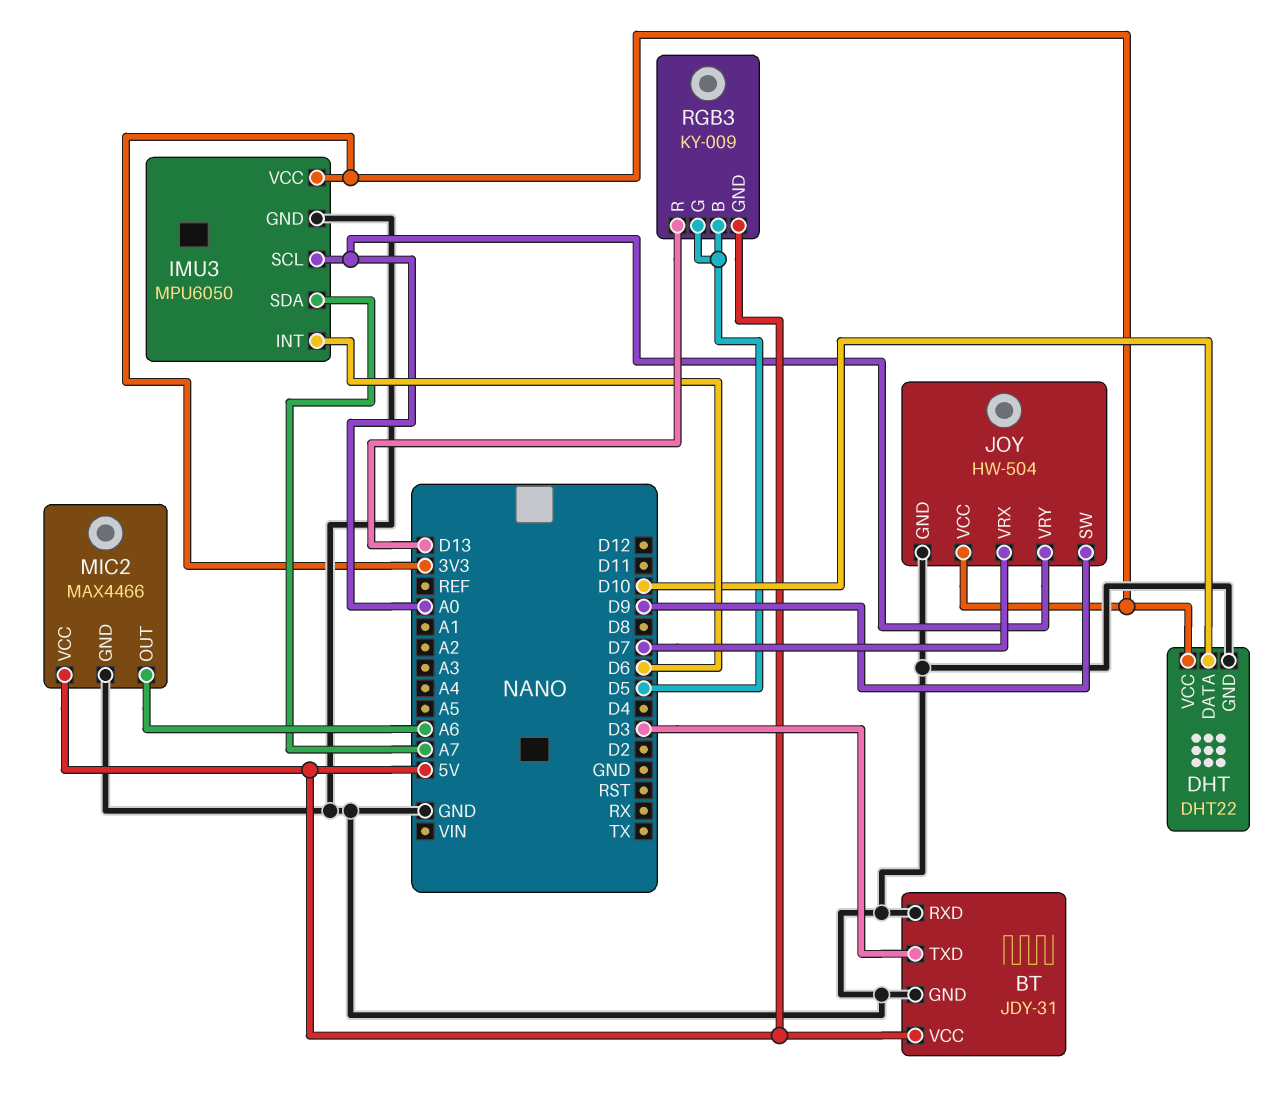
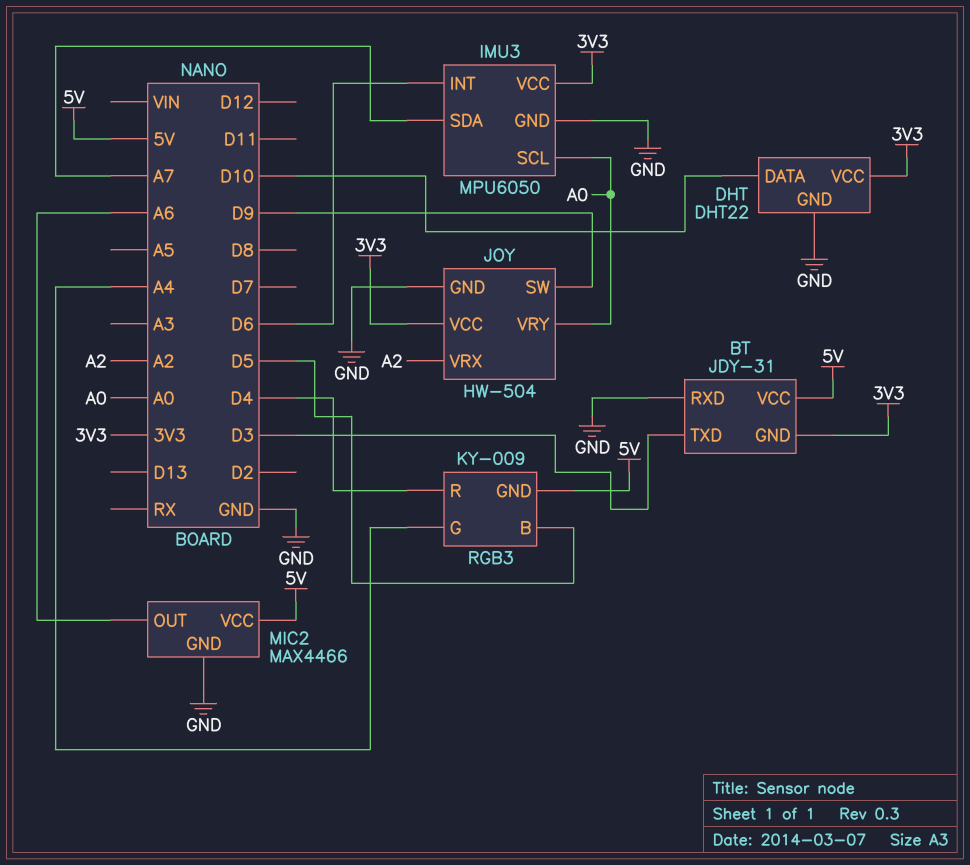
BT pin GND: GND -> 3V3
JOY pin VRX: D7 -> A2
RGB3 pin G: D5 -> A4
RGB3 pin R: D13 -> D4

